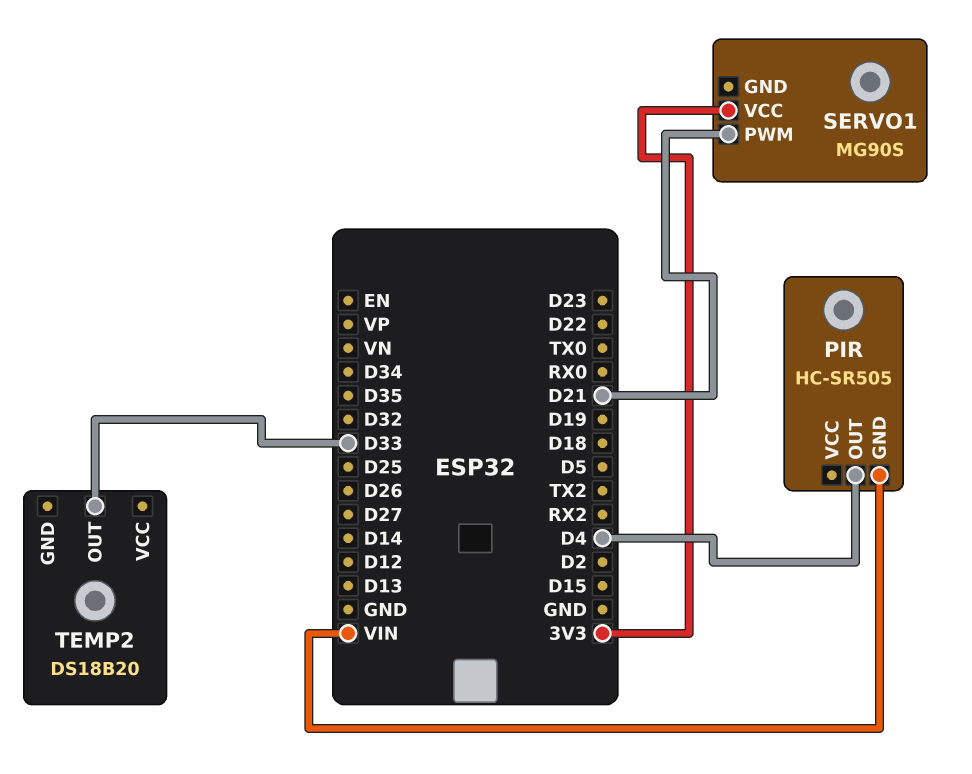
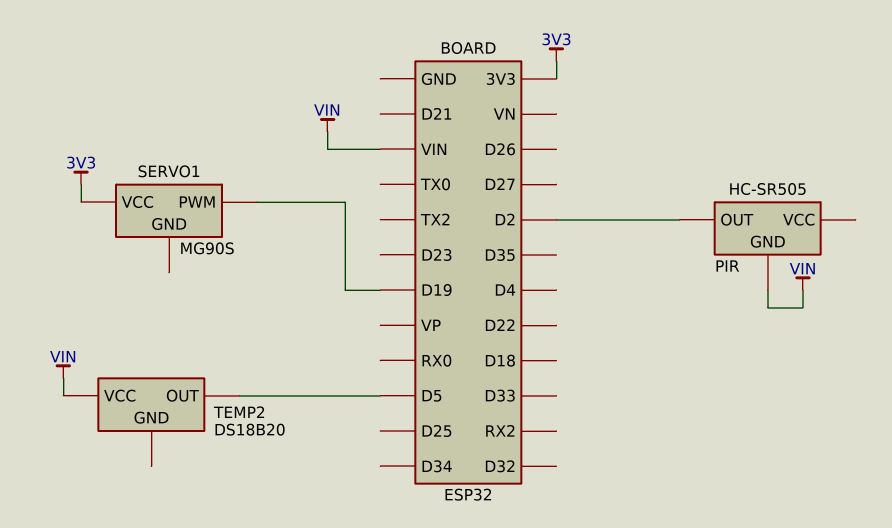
PIR pin OUT: D4 -> D2
SERVO1 pin PWM: D21 -> D19
TEMP2 pin OUT: D33 -> D5
TEMP2 pin VCC: none -> VIN

